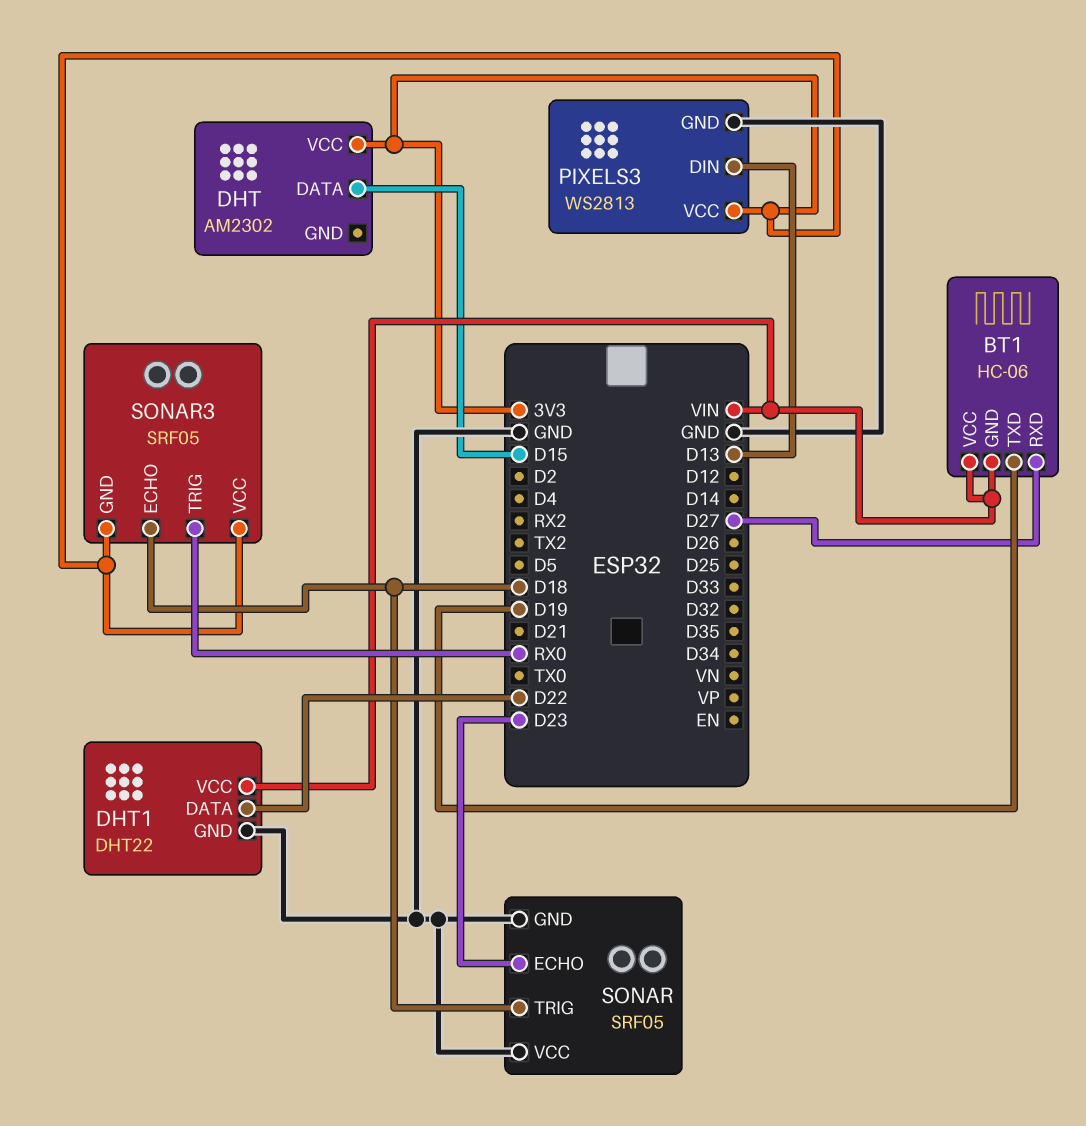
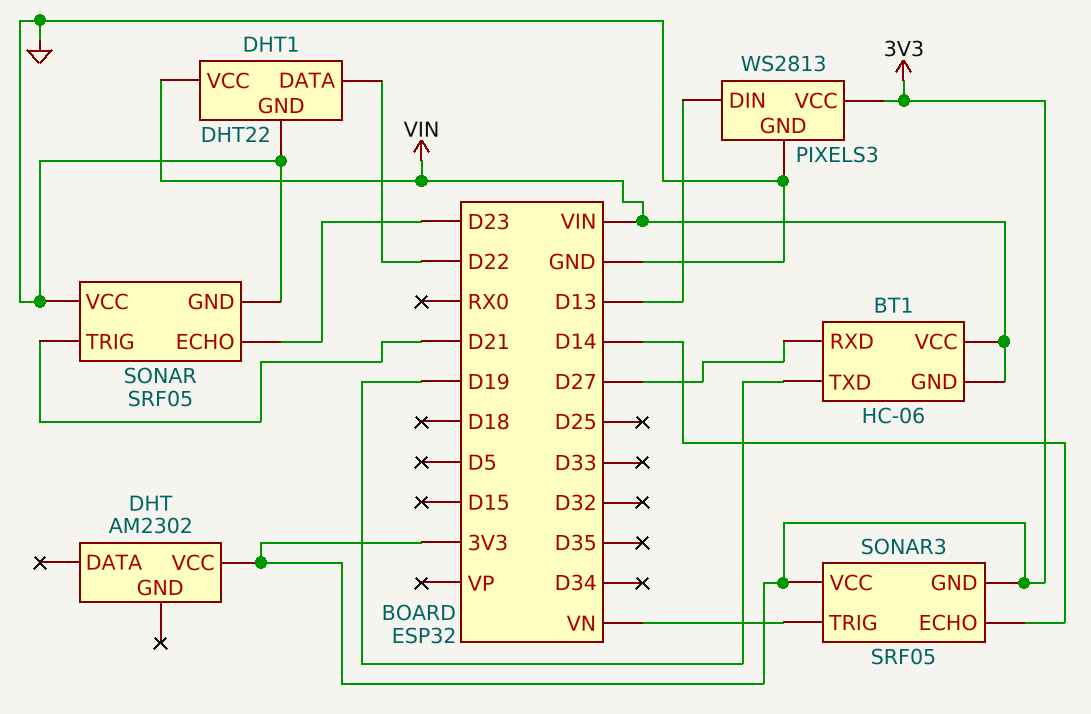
DHT pin DATA: D15 -> none
SONAR pin TRIG: D18 -> D21
SONAR3 pin ECHO: D18 -> D14
SONAR3 pin TRIG: RX0 -> VN

